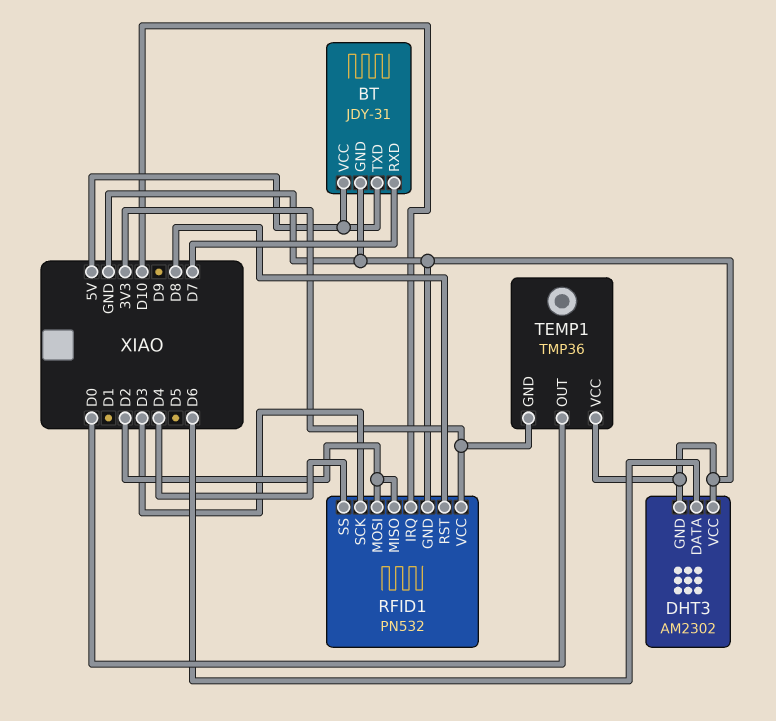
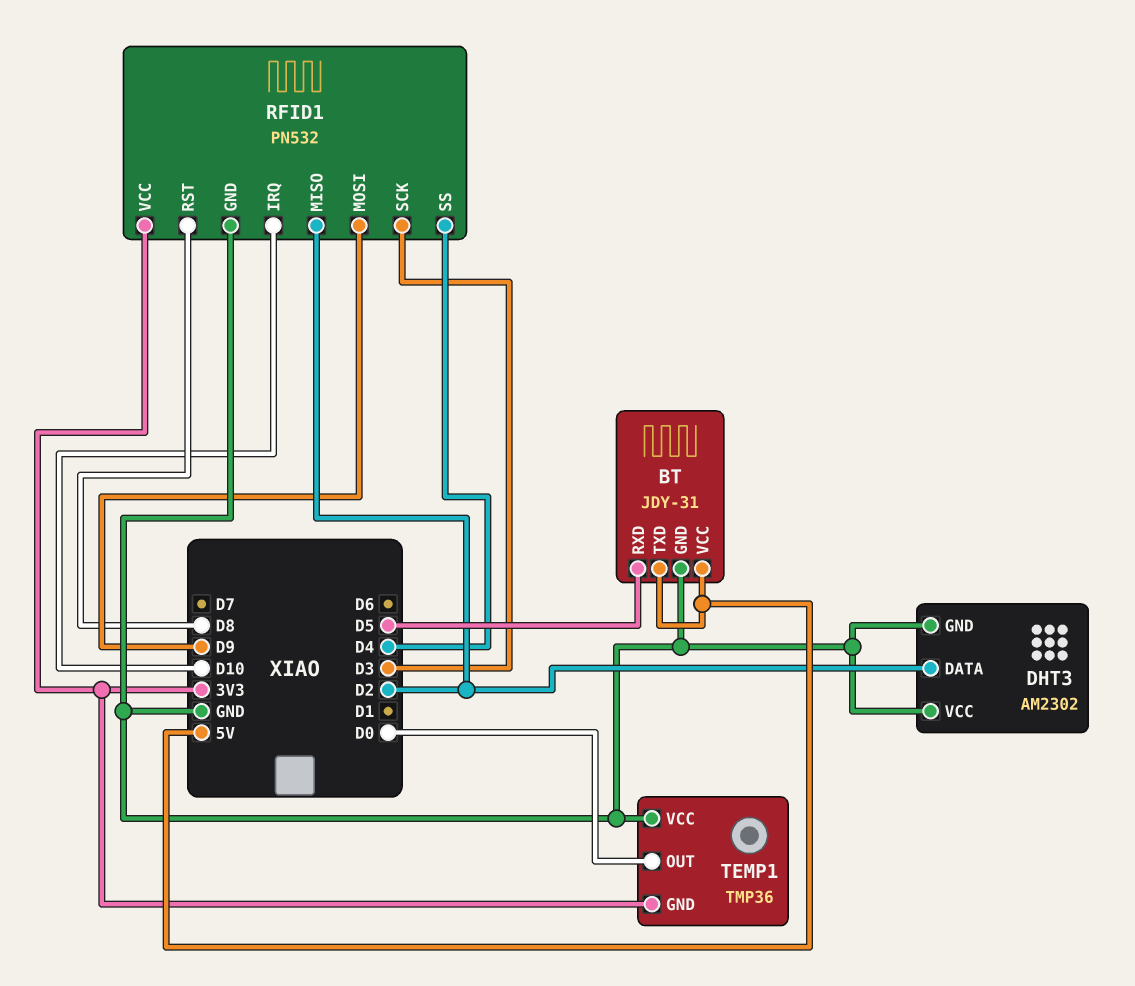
BT pin RXD: D7 -> D5
DHT3 pin DATA: D6 -> D2
RFID1 pin MOSI: D2 -> D9

